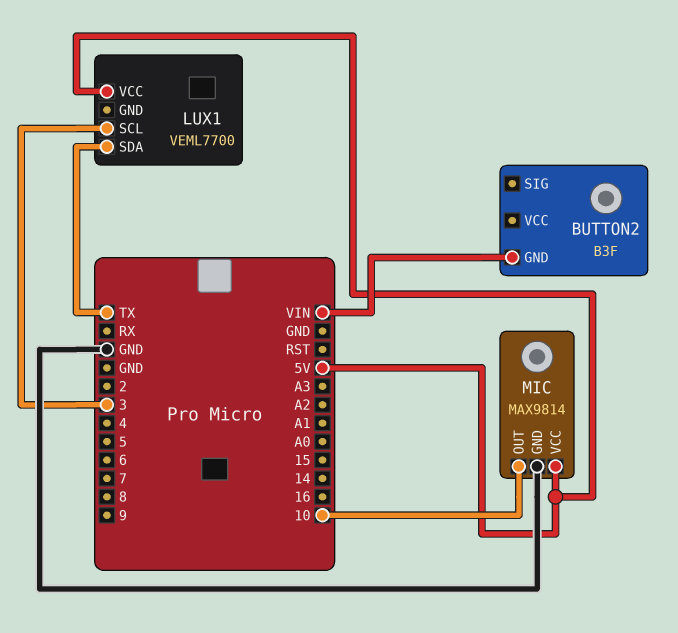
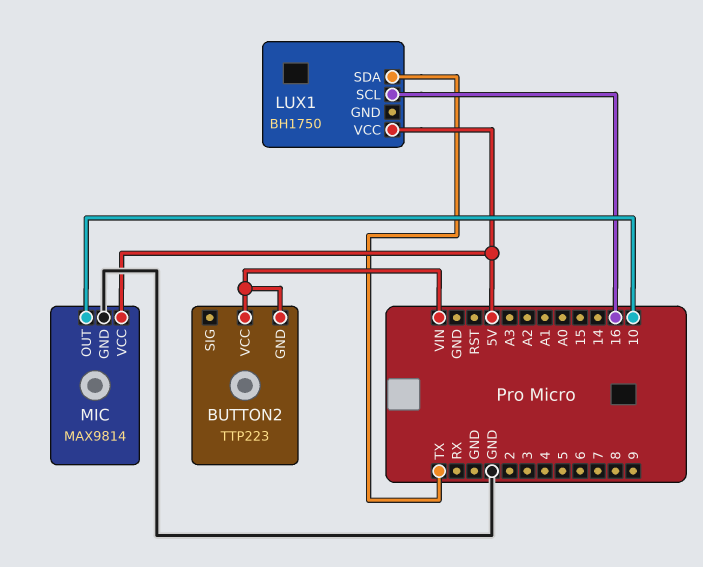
BUTTON2: B3F -> TTP223
BUTTON2 pin VCC: none -> VIN
LUX1: VEML7700 -> BH1750
LUX1 pin SCL: 3 -> 16

